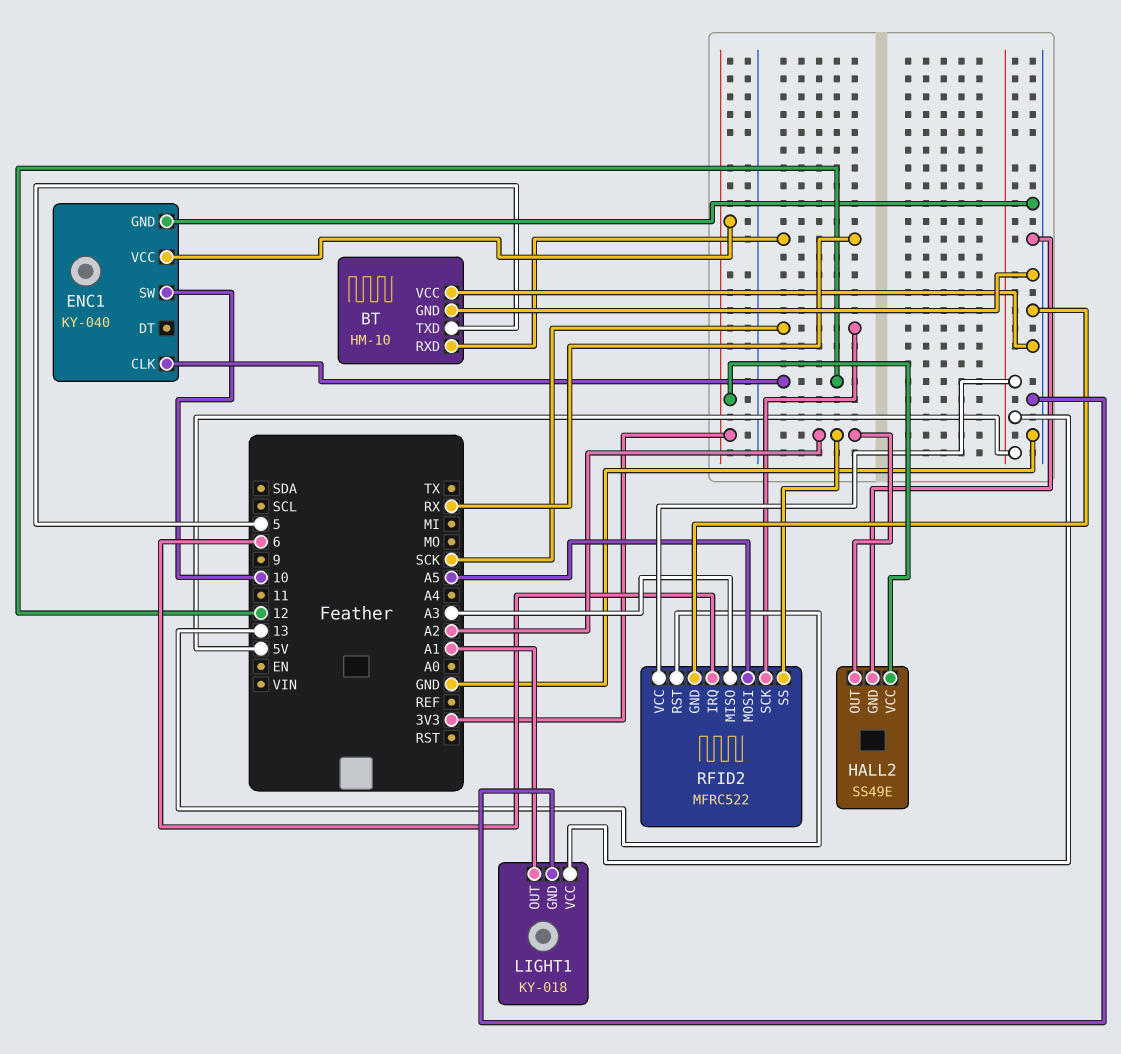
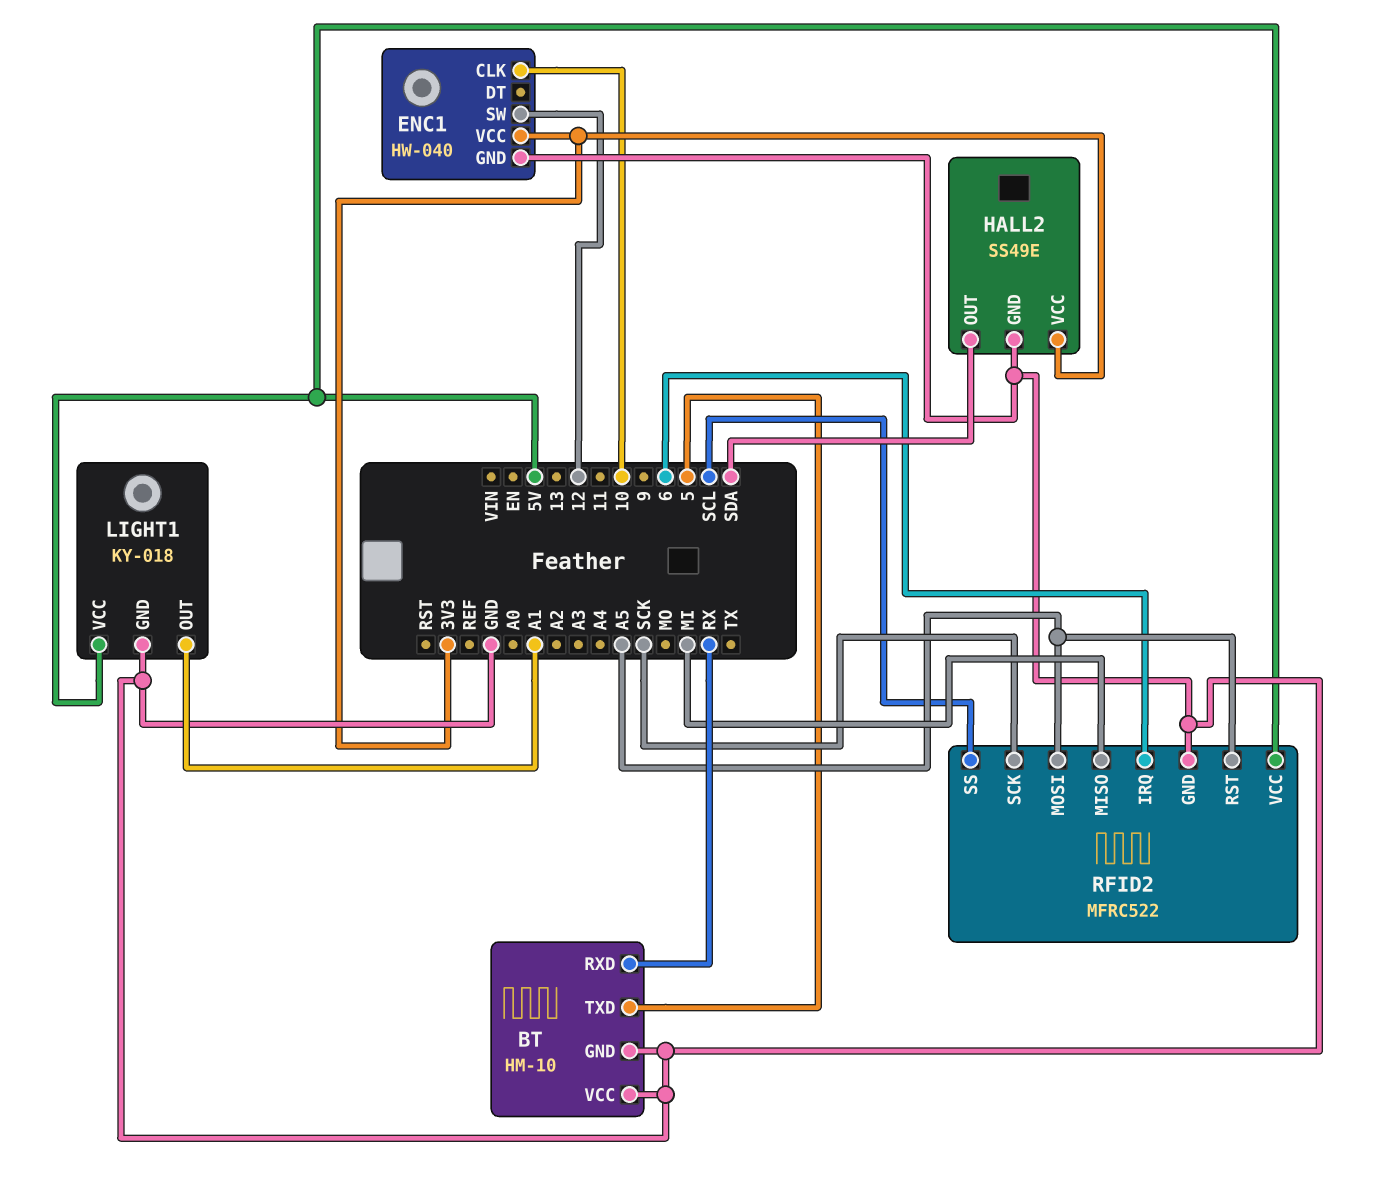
ENC1: KY-040 -> HW-040
ENC1 pin CLK: 12 -> 10
ENC1 pin SW: 10 -> 12
HALL2 pin OUT: A2 -> SDA
RFID2 pin MISO: A3 -> MI
RFID2 pin RST: 13 -> A5
RFID2 pin SS: A2 -> SCL

